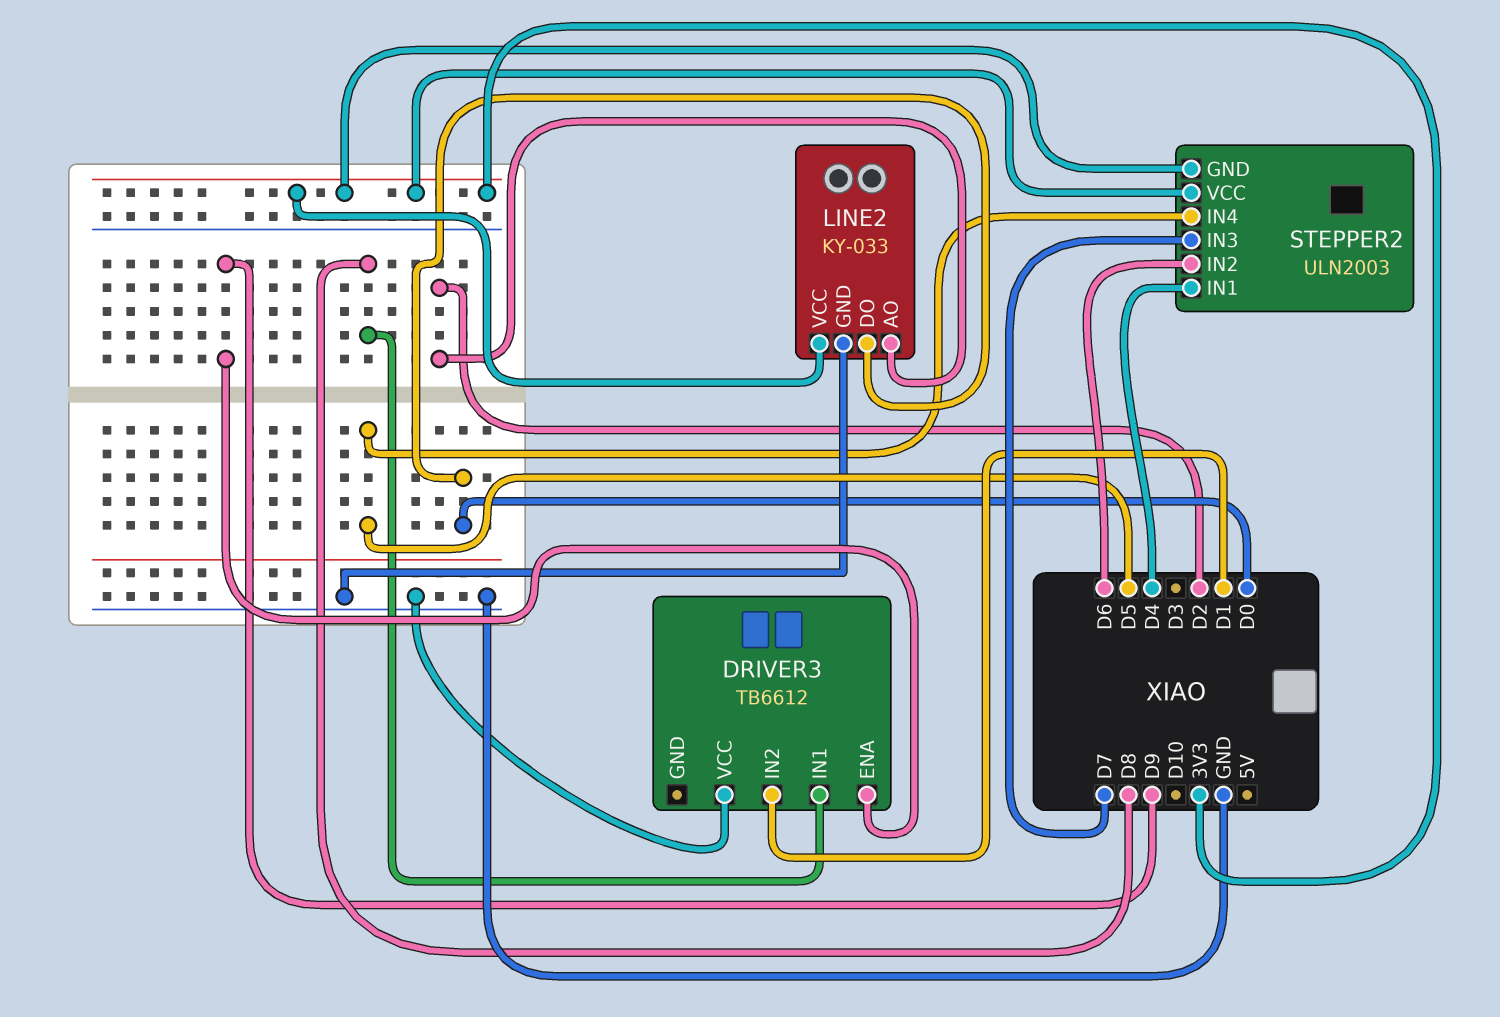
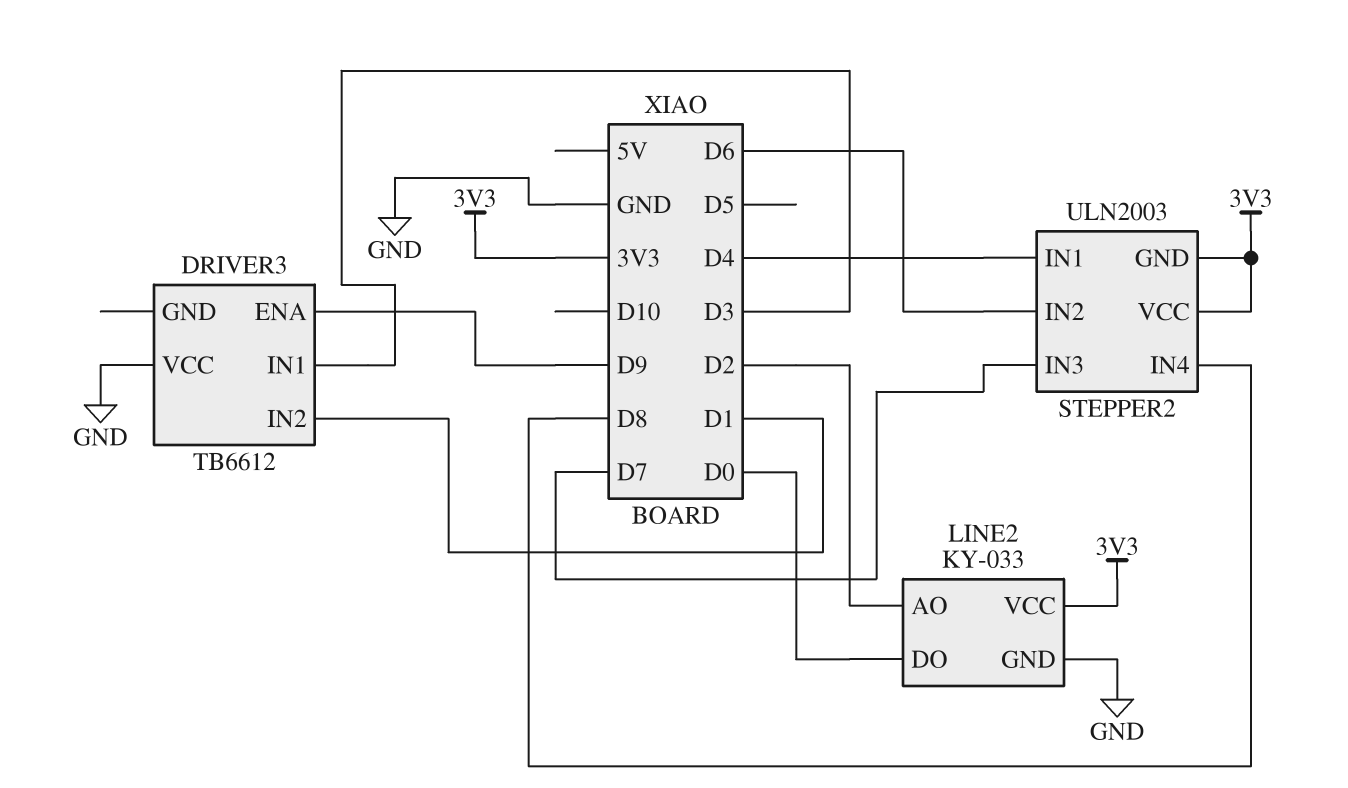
DRIVER3 pin IN1: D8 -> D3
STEPPER2 pin IN4: D5 -> D8

